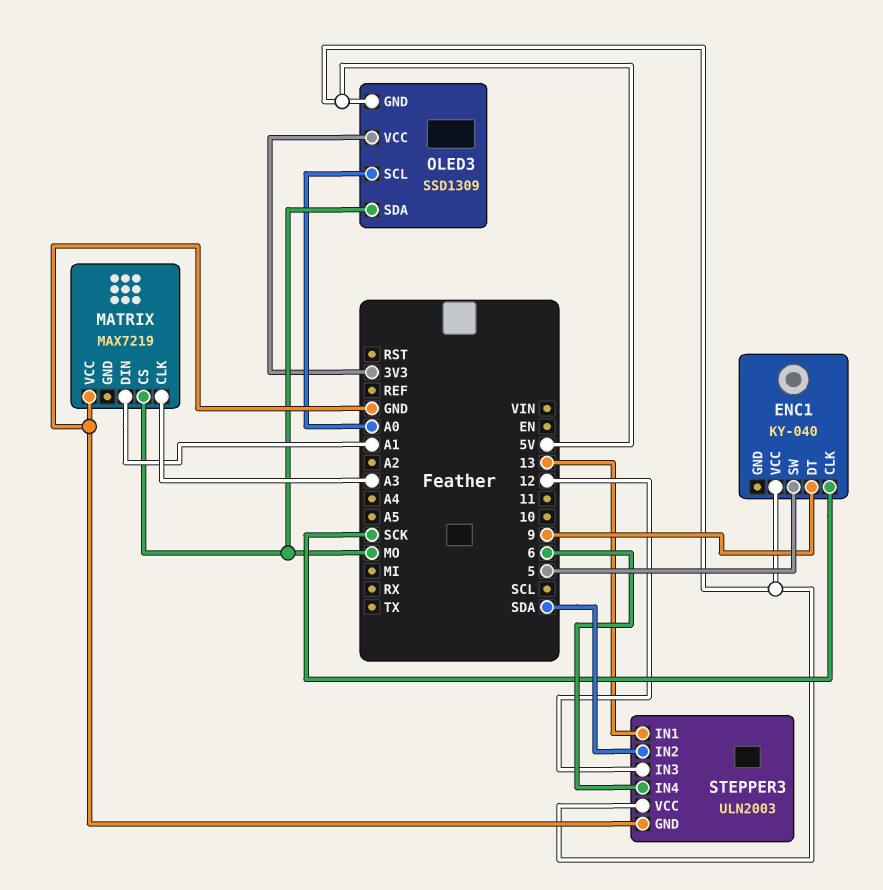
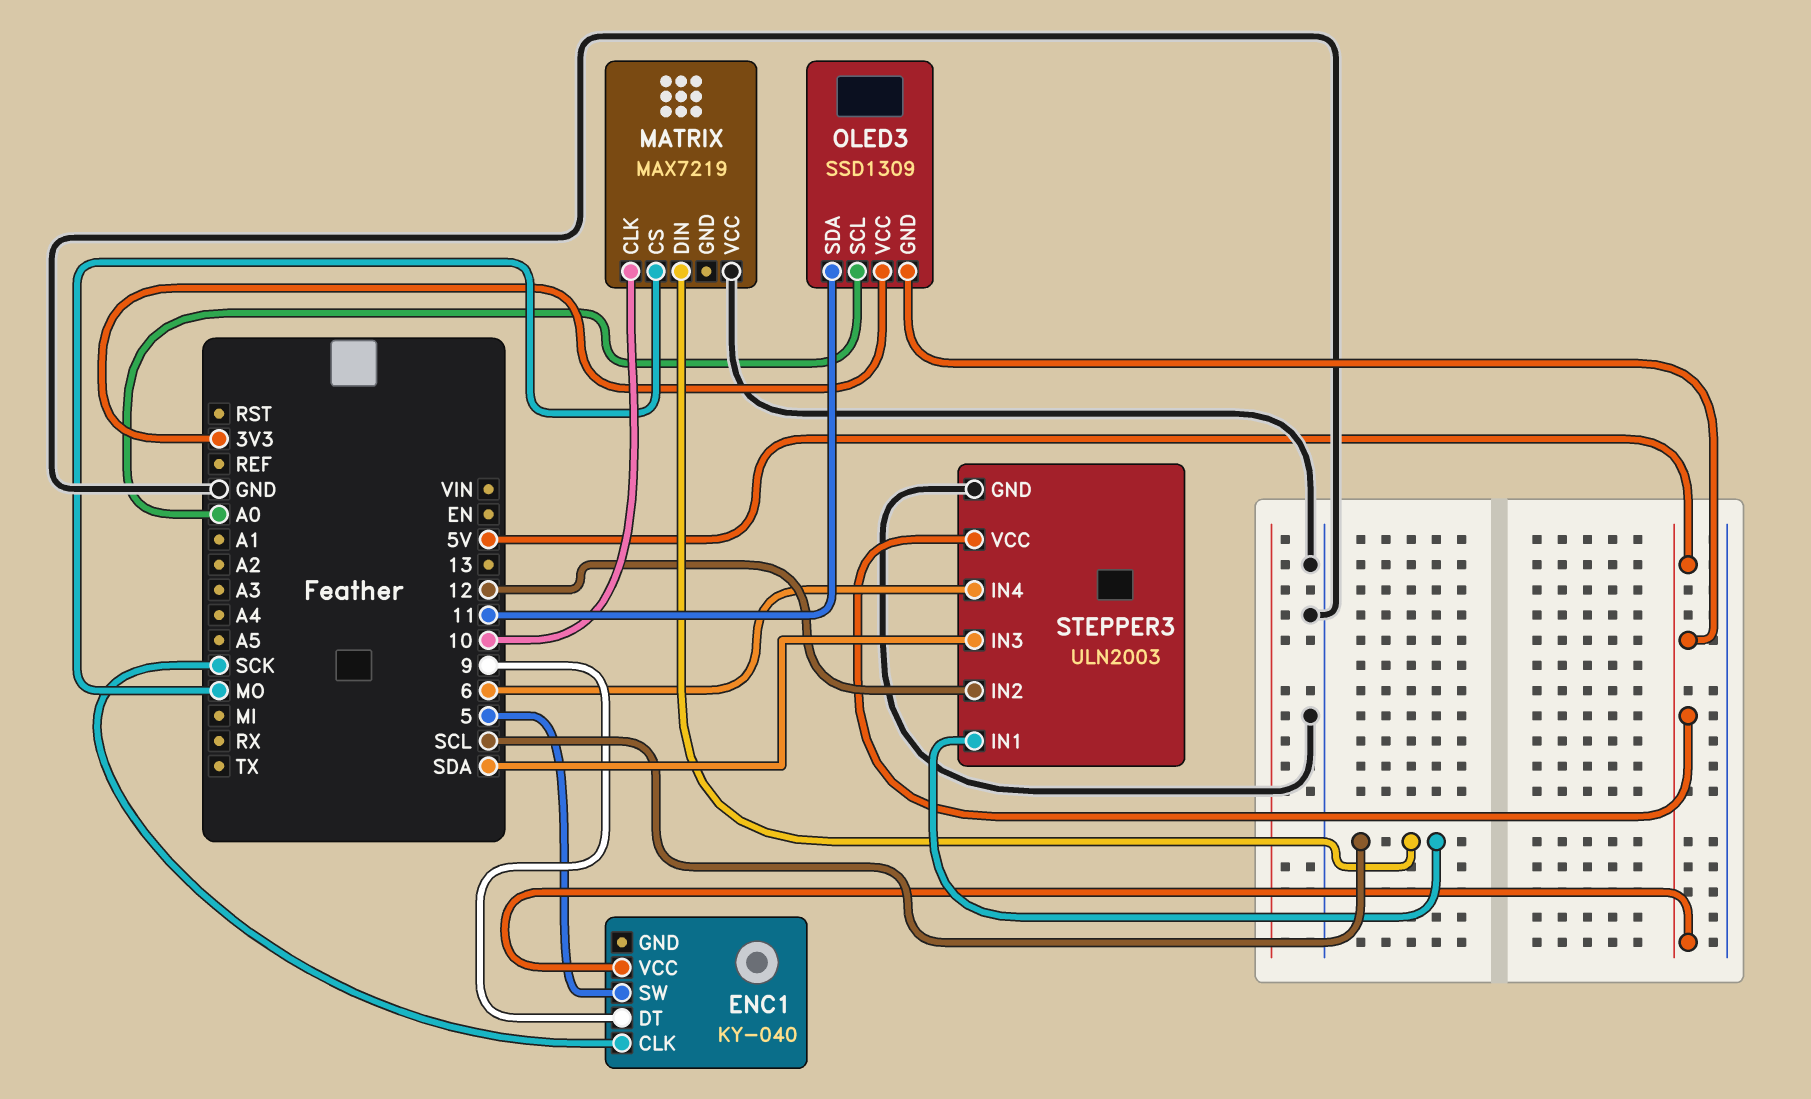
MATRIX pin CLK: A3 -> 10
MATRIX pin DIN: A1 -> SCL
OLED3 pin SDA: MO -> 11
STEPPER3 pin IN1: 13 -> SCL
STEPPER3 pin IN2: SDA -> 12
STEPPER3 pin IN3: 12 -> SDA

